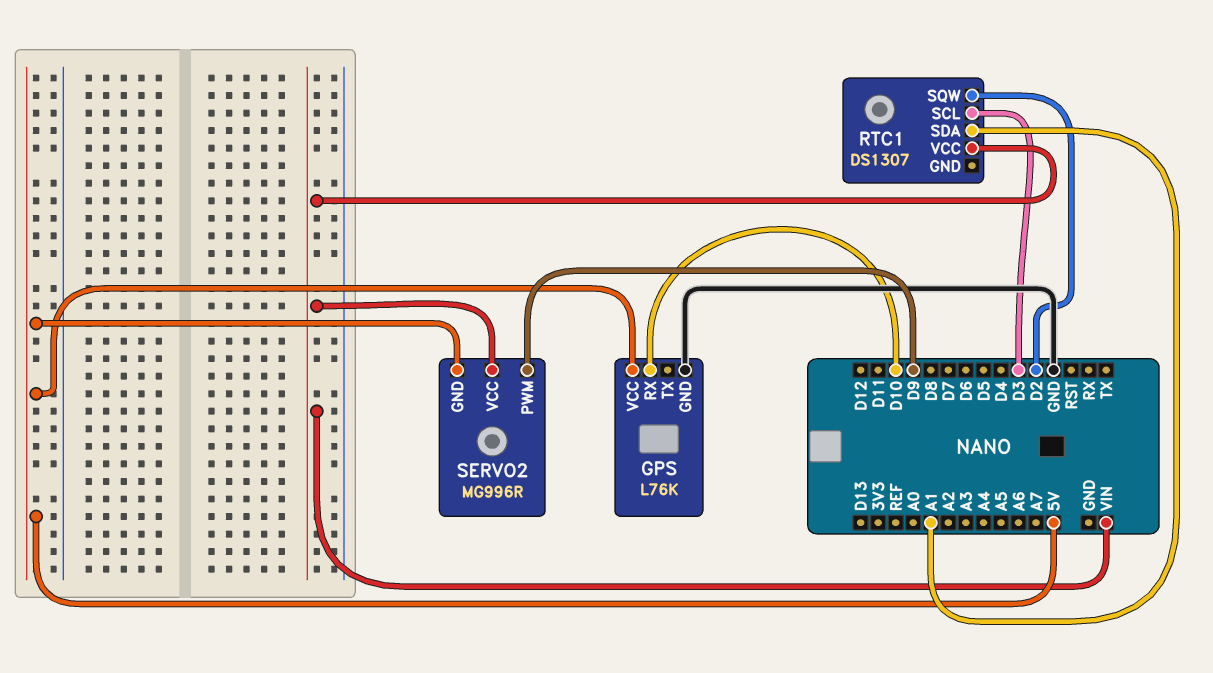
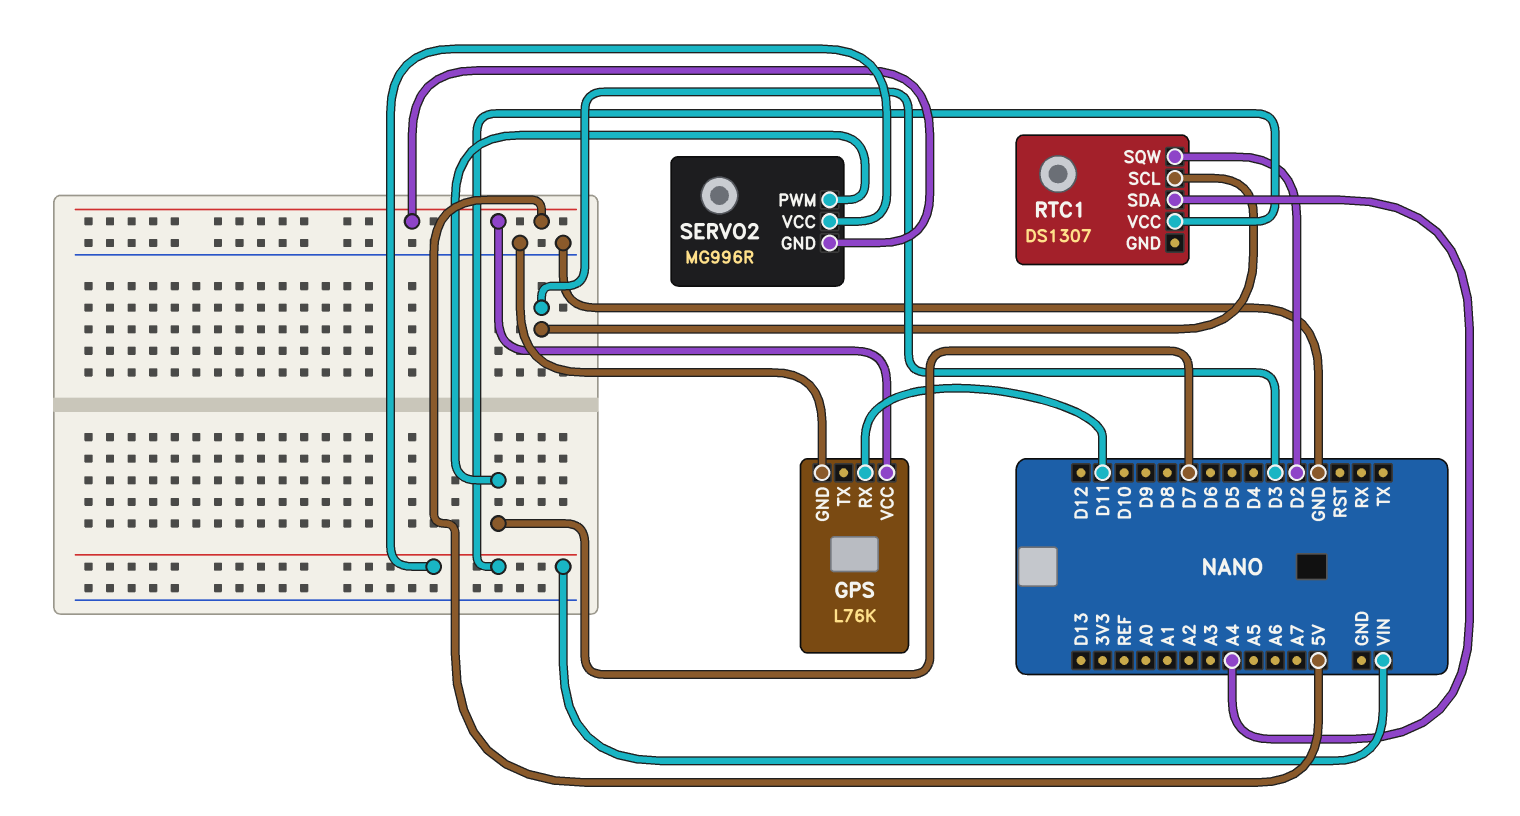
GPS pin RX: D10 -> D11
RTC1 pin SDA: A1 -> A4
SERVO2 pin PWM: D9 -> D7

